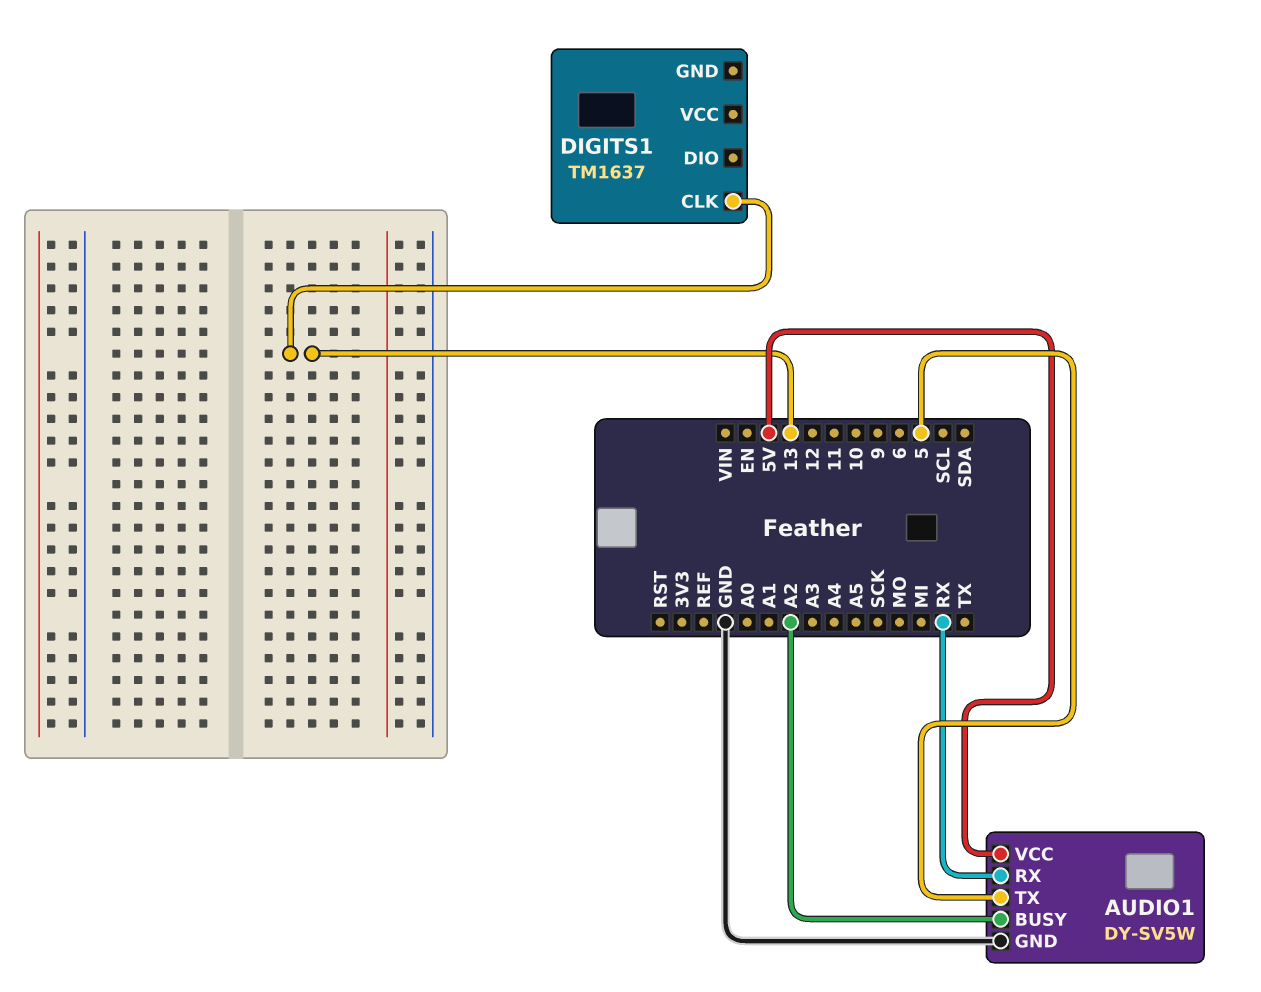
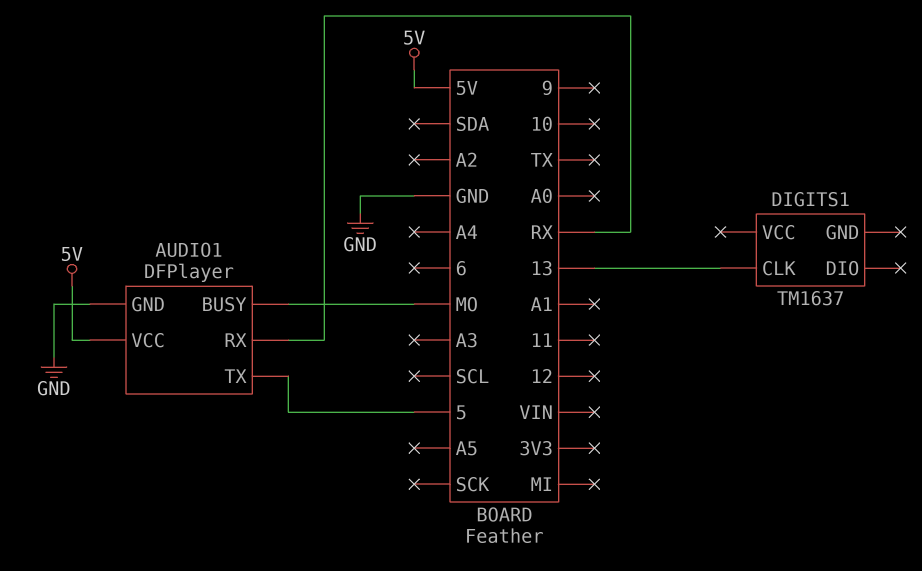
AUDIO1: DY-SV5W -> DFPlayer
AUDIO1 pin BUSY: A2 -> MO

